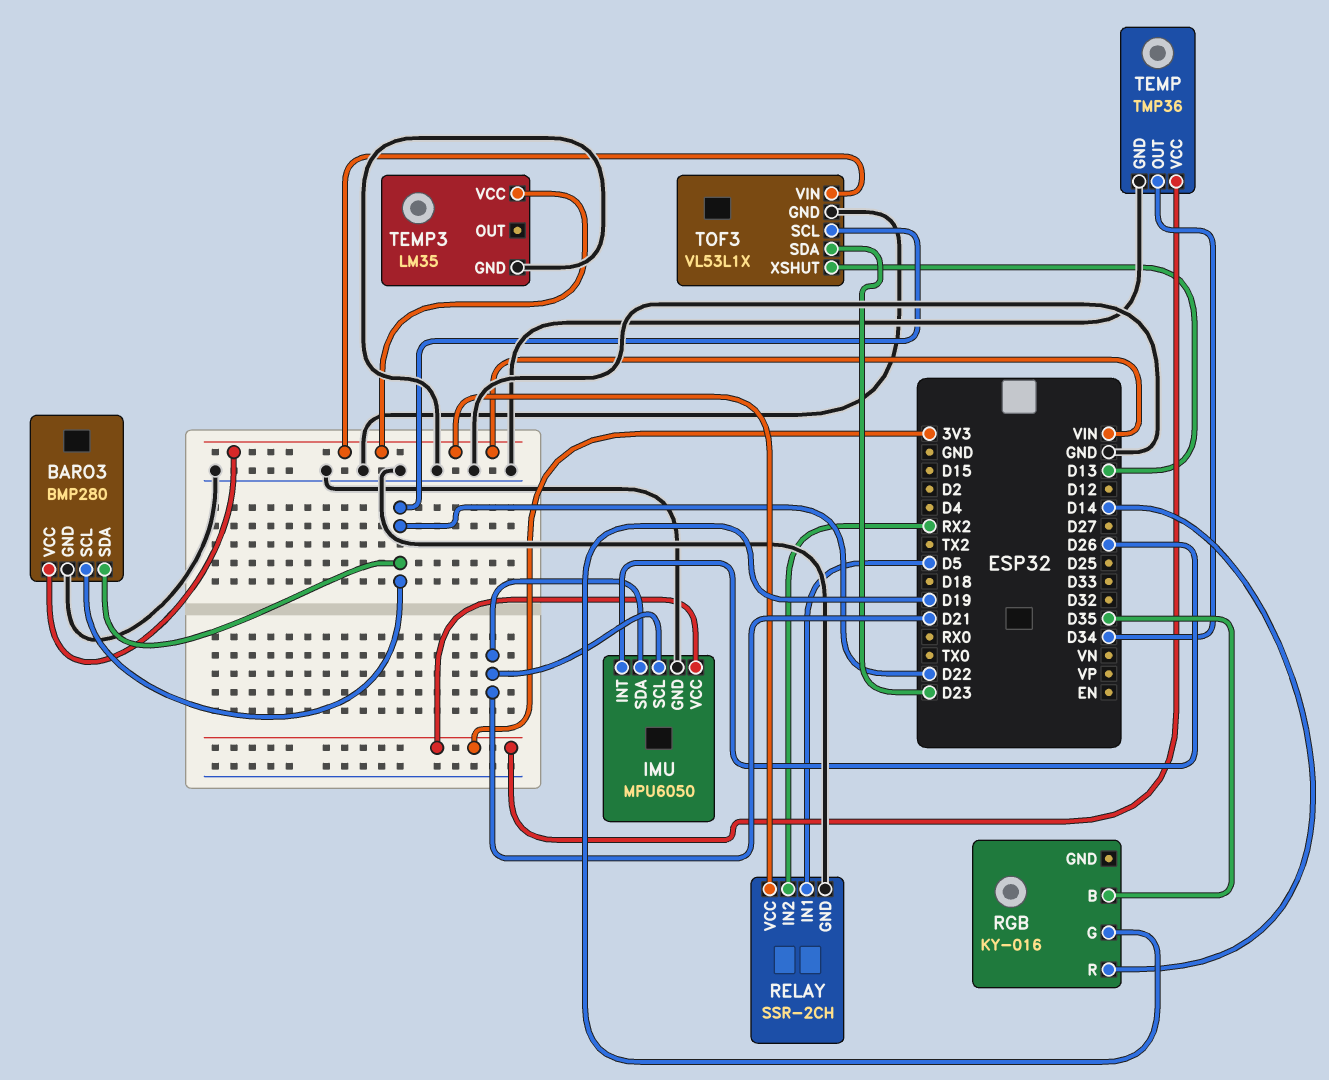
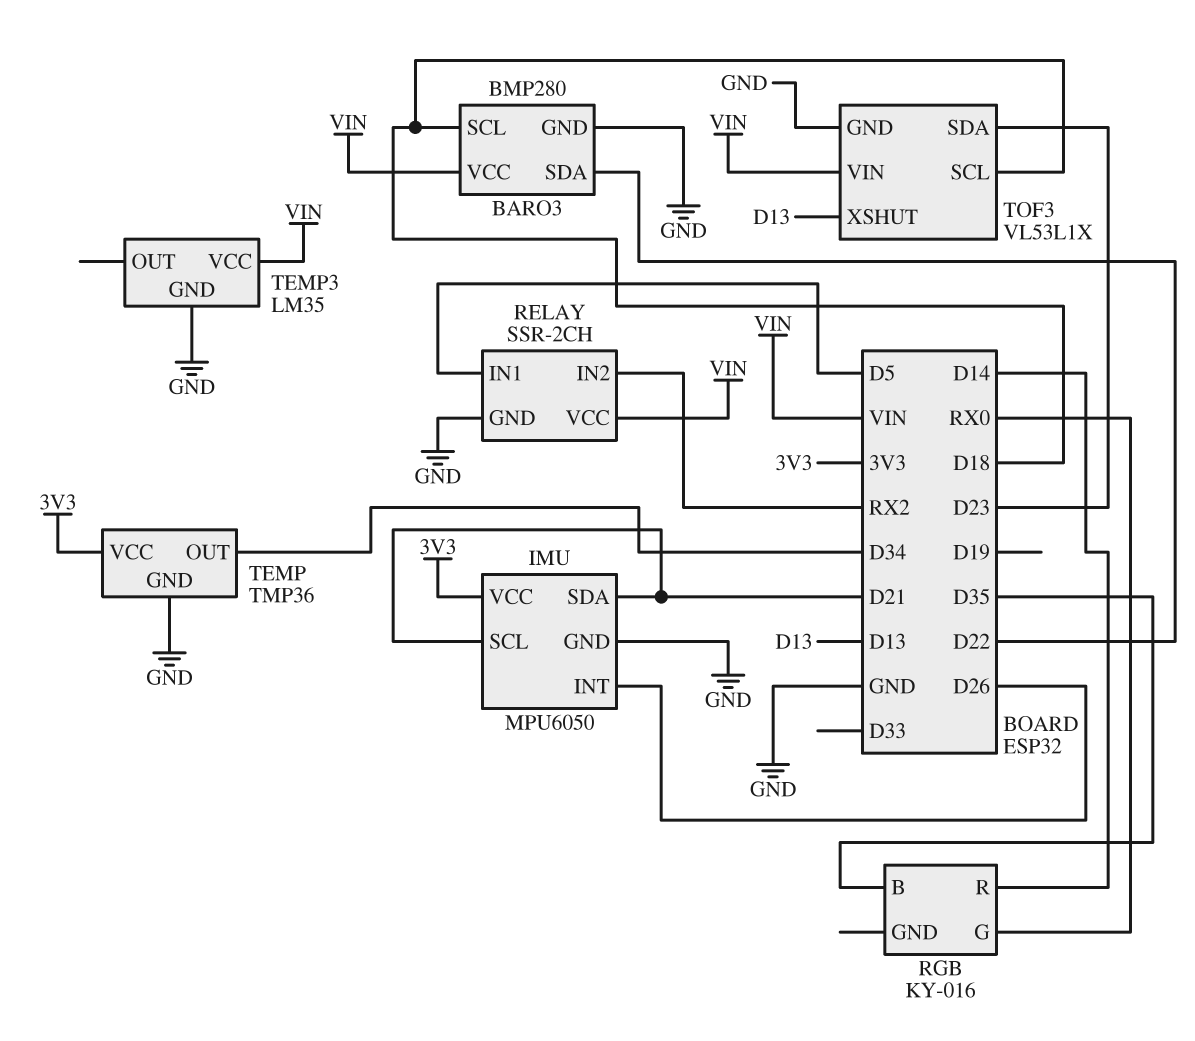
BARO3 pin SCL: D22 -> D18
RGB pin G: D19 -> RX0
TOF3 pin SCL: D22 -> D18

